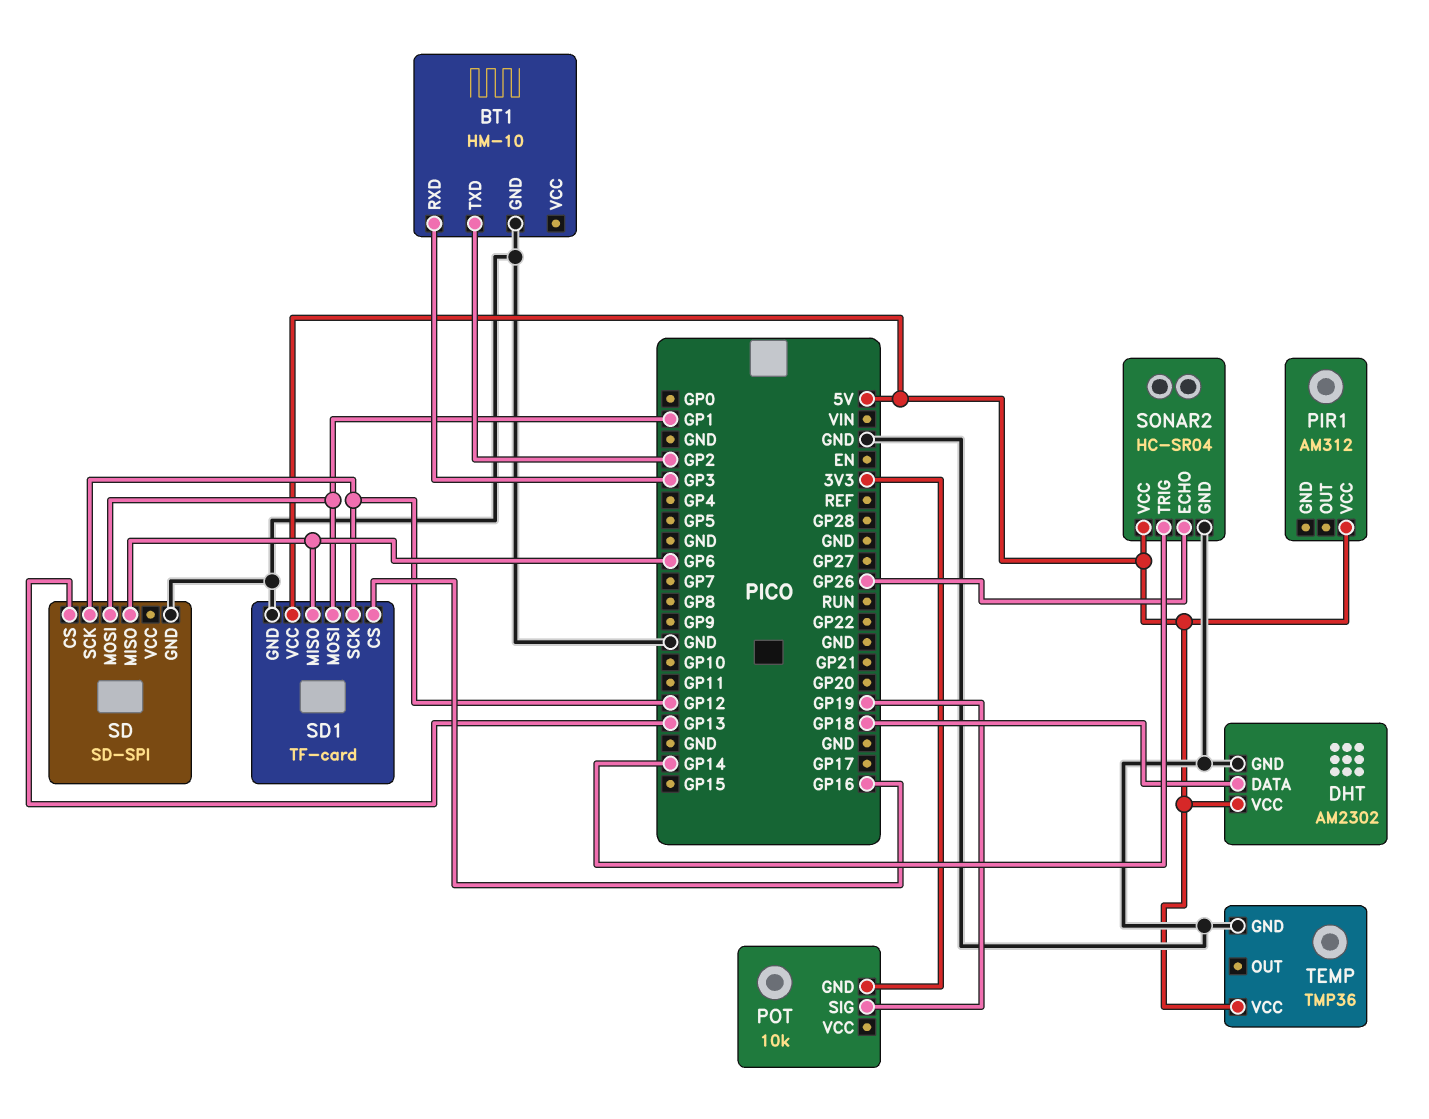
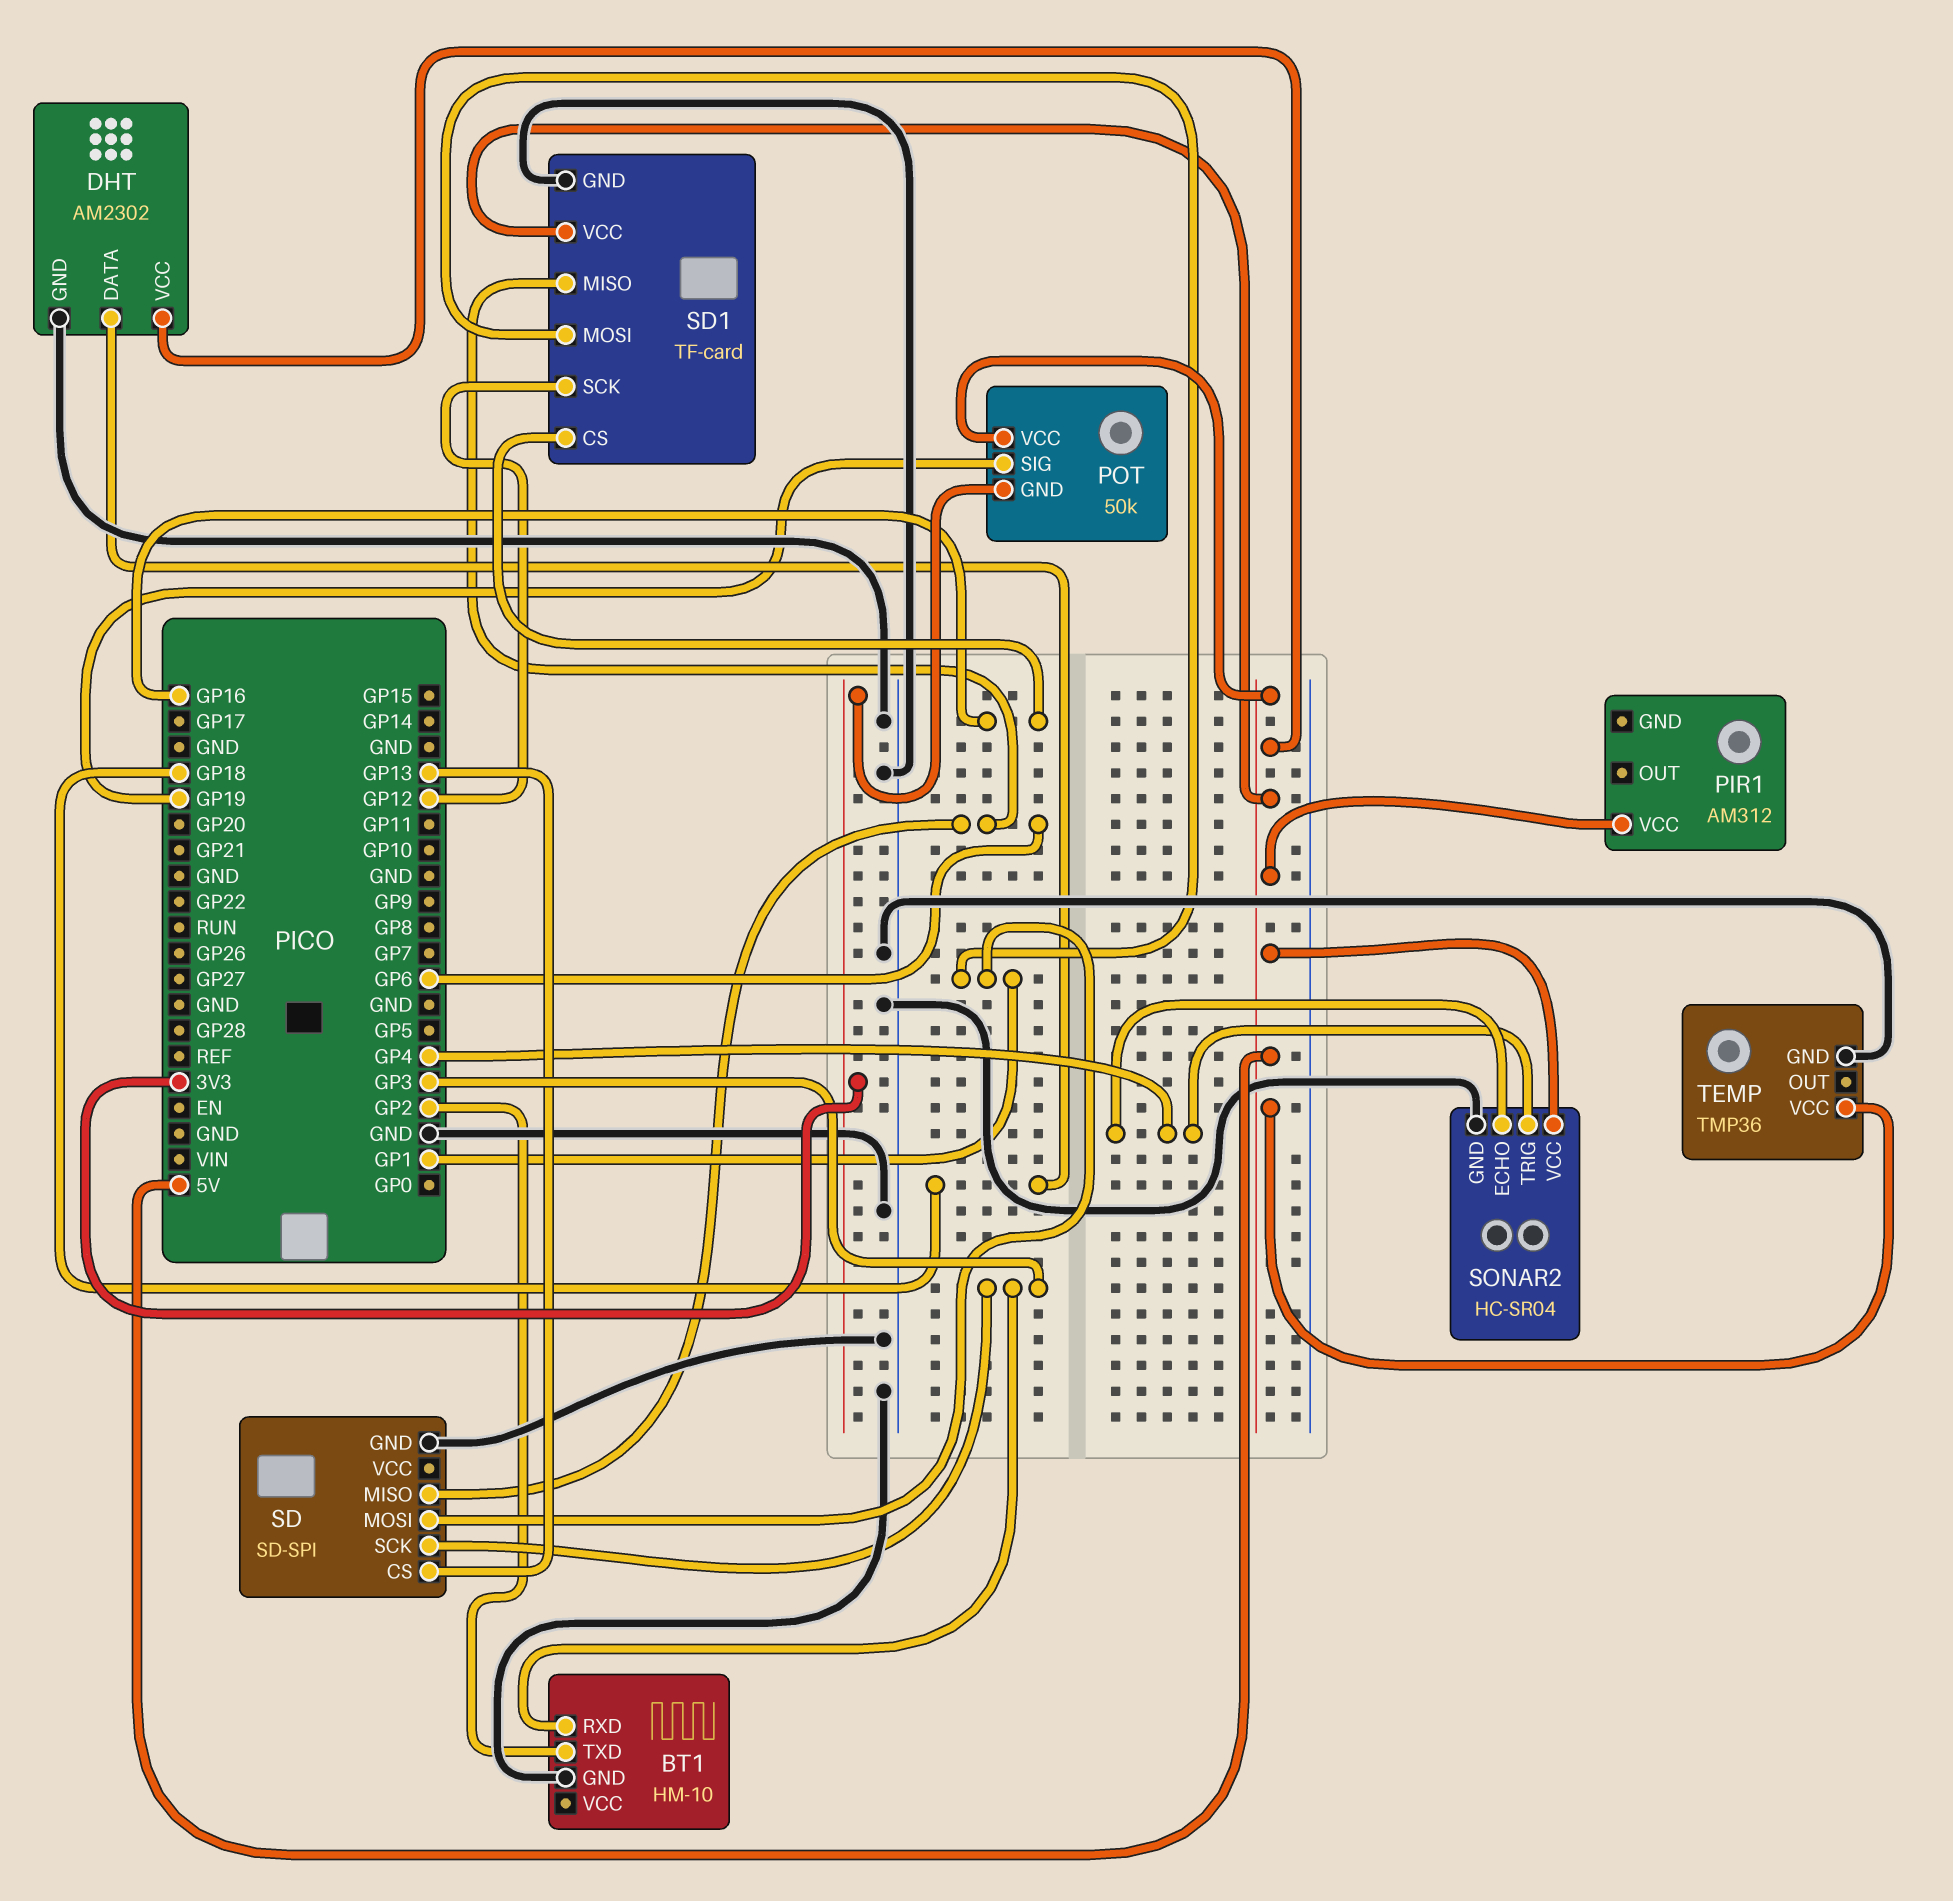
POT: 10k -> 50k
POT pin VCC: none -> 5V
SD pin SCK: GP12 -> GP3
SONAR2 pin ECHO: GP26 -> GP4
SONAR2 pin TRIG: GP14 -> GP4

